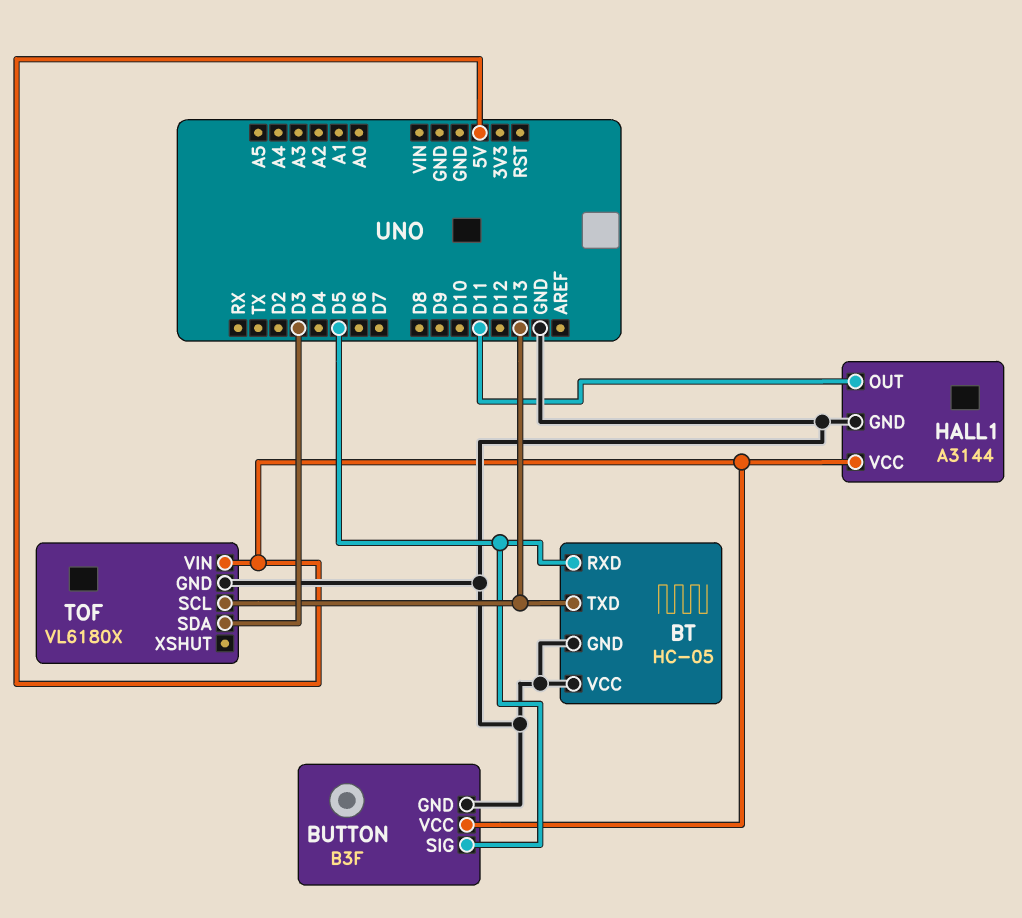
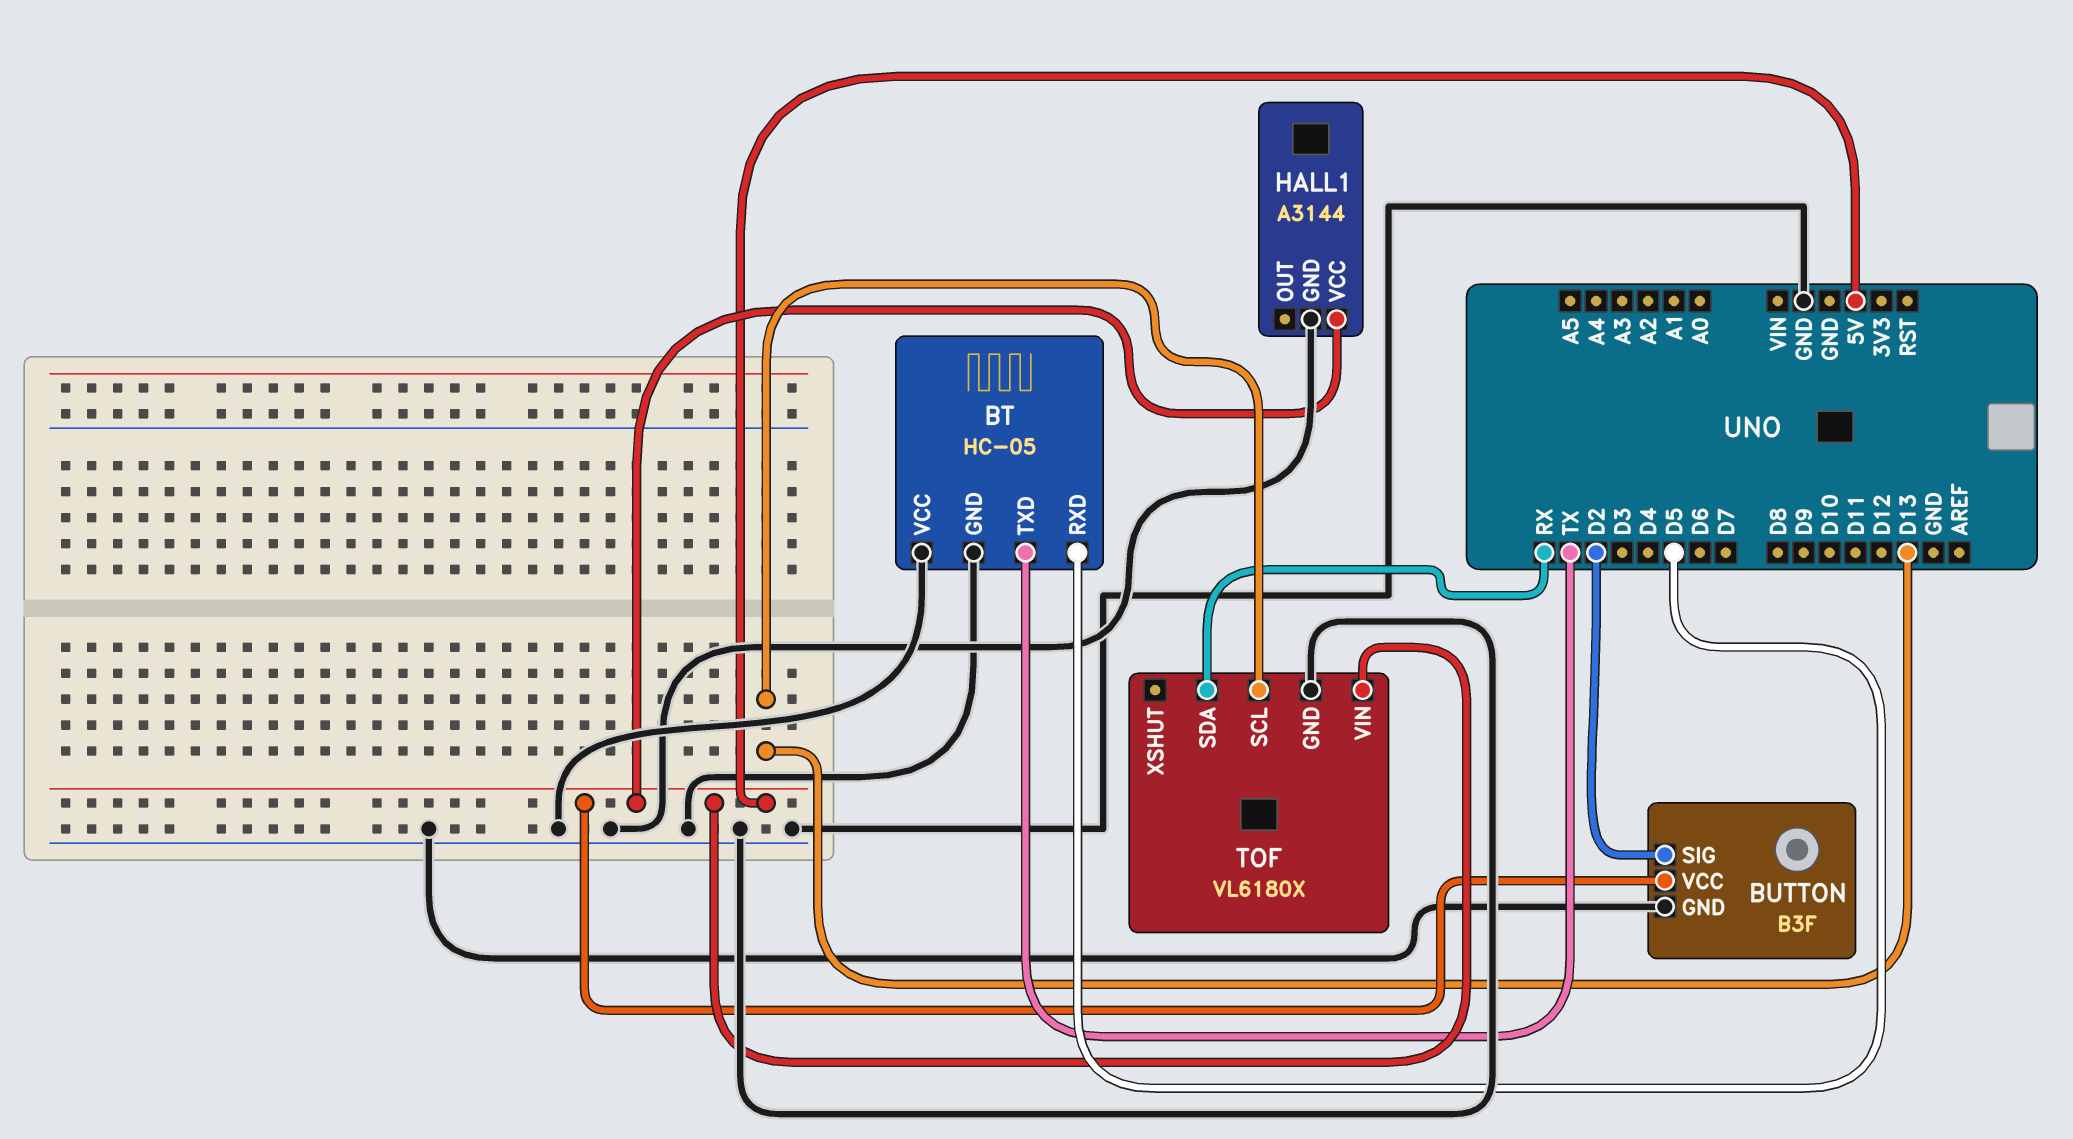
BT pin TXD: D13 -> TX
BUTTON pin SIG: D5 -> D2
HALL1 pin OUT: D11 -> none
TOF pin SDA: D3 -> RX

